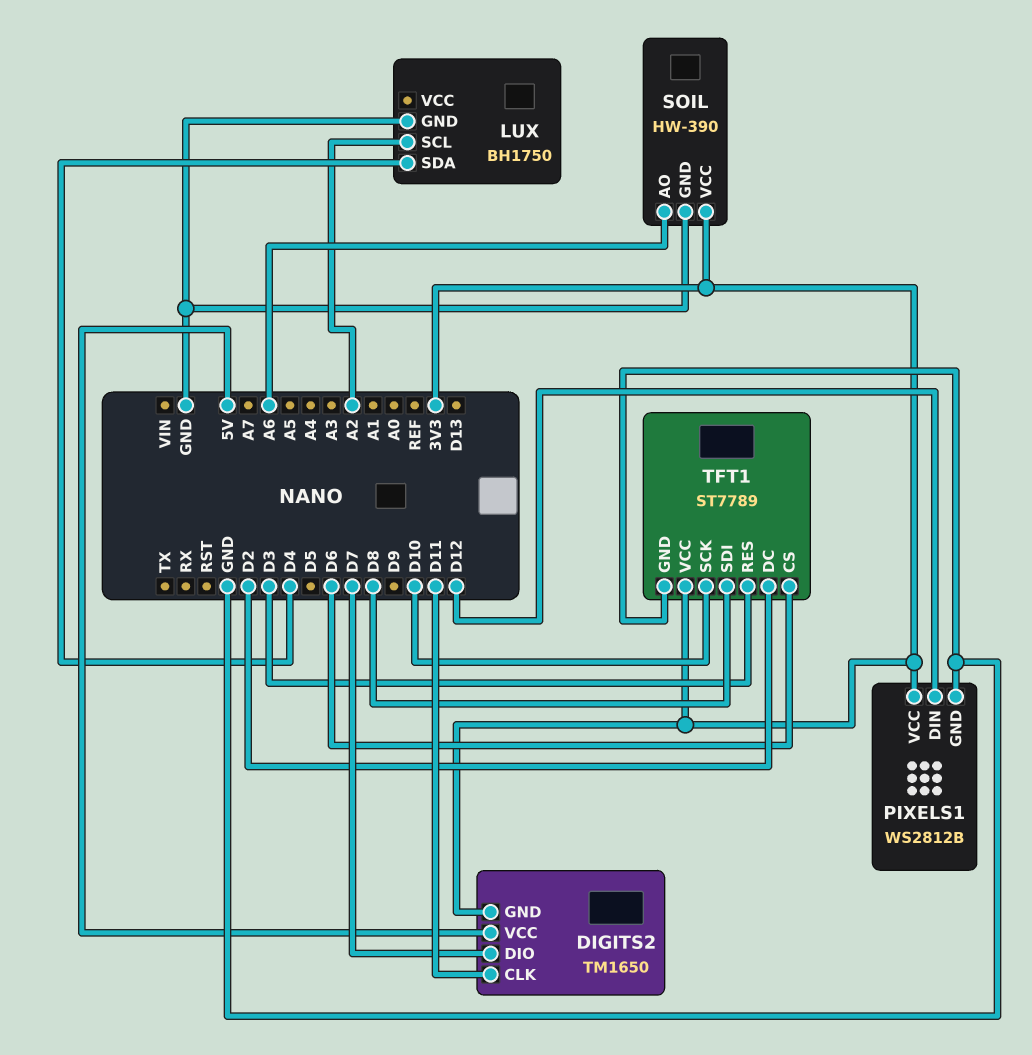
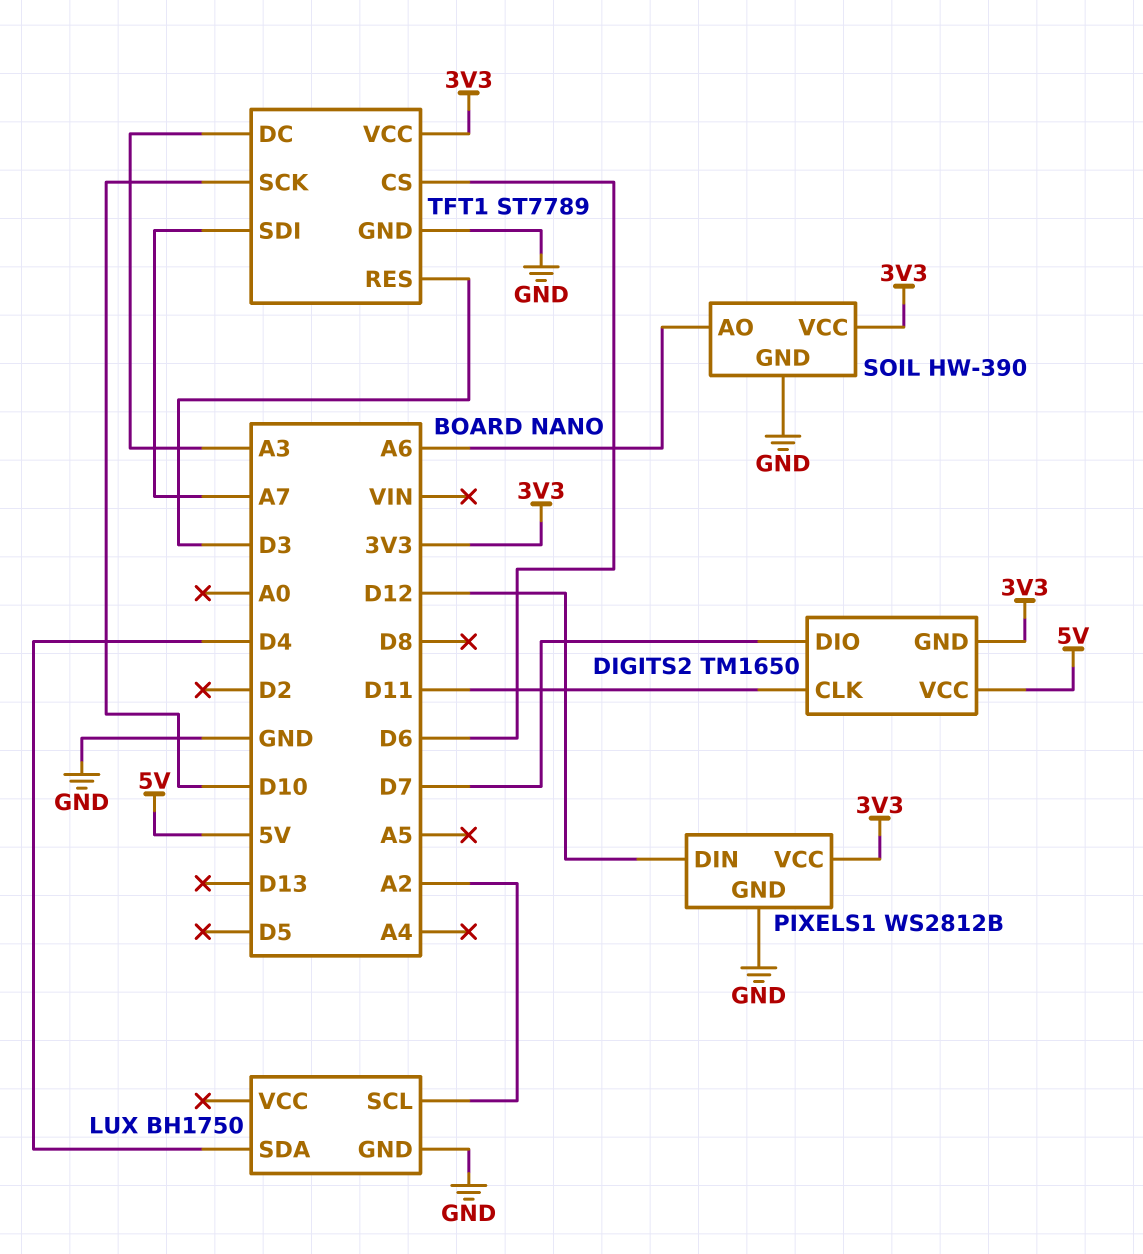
TFT1 pin DC: D2 -> A3
TFT1 pin SDI: D8 -> A7

